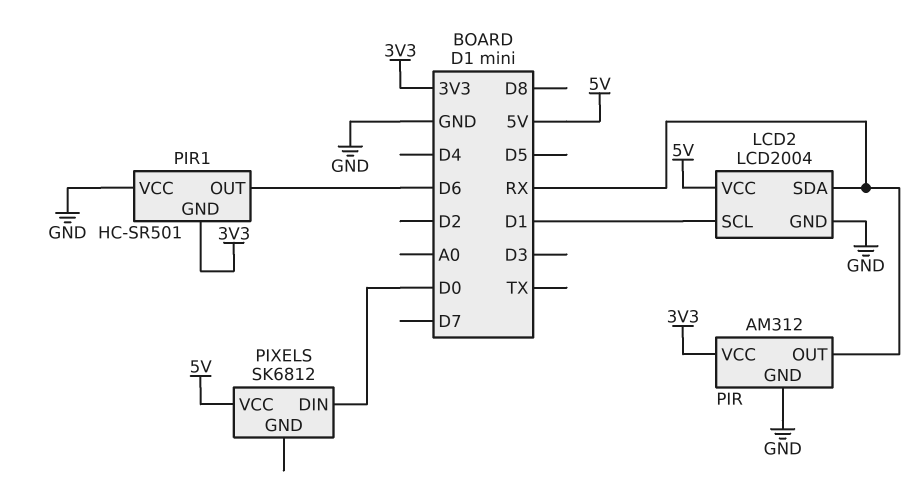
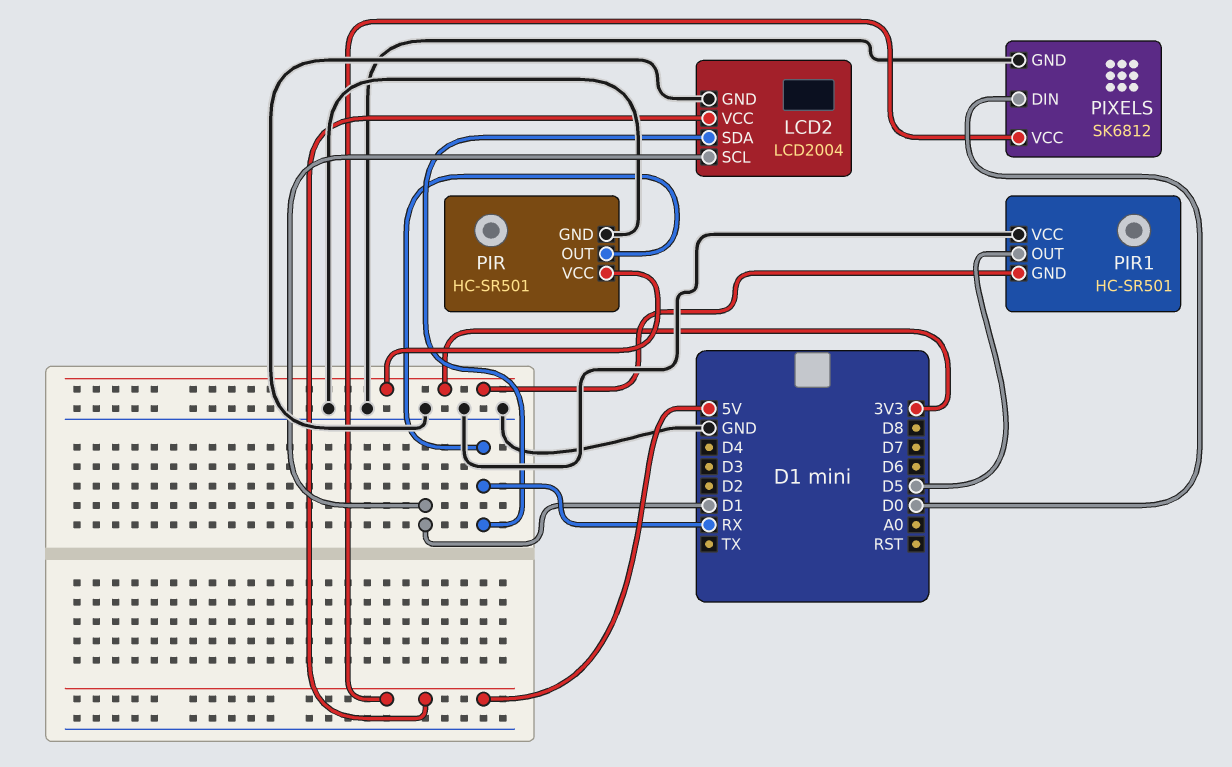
PIR: AM312 -> HC-SR501
PIR1 pin OUT: D6 -> D5
PIXELS pin GND: none -> GND

